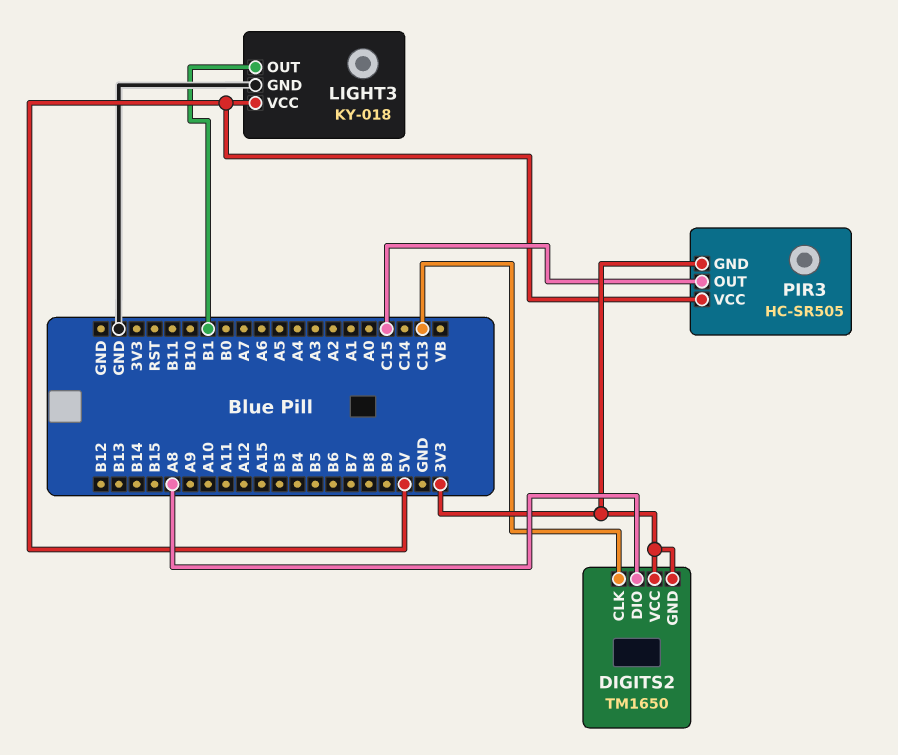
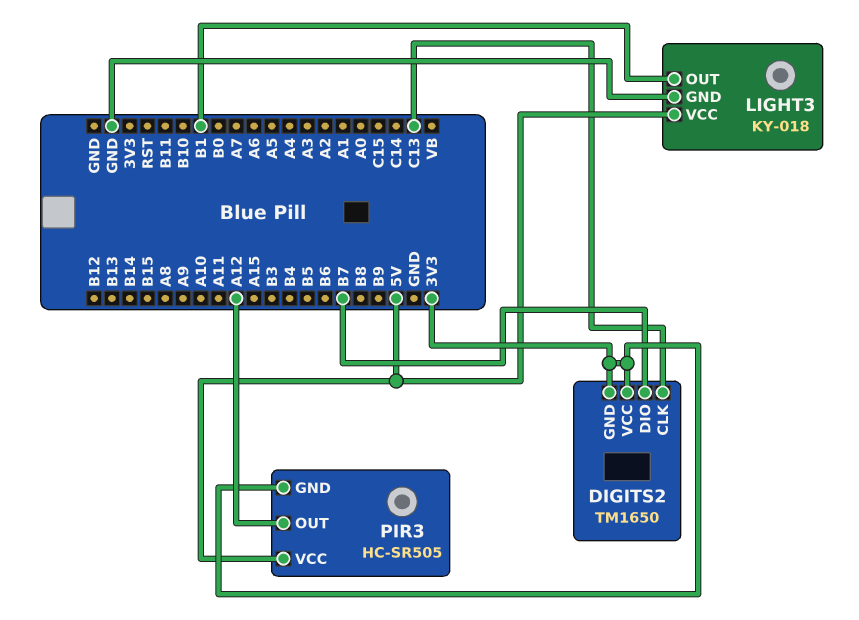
DIGITS2 pin DIO: A8 -> B7
PIR3 pin OUT: C15 -> A12

